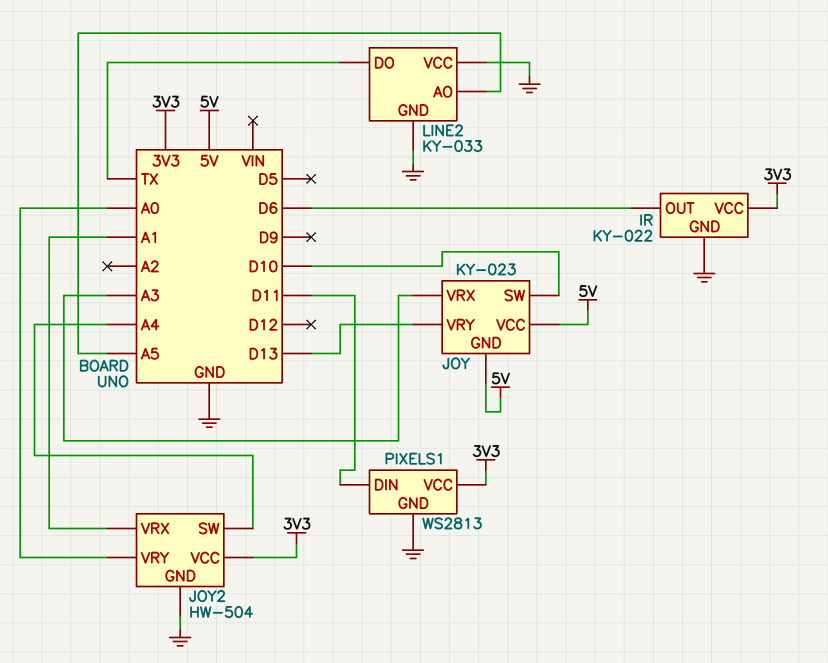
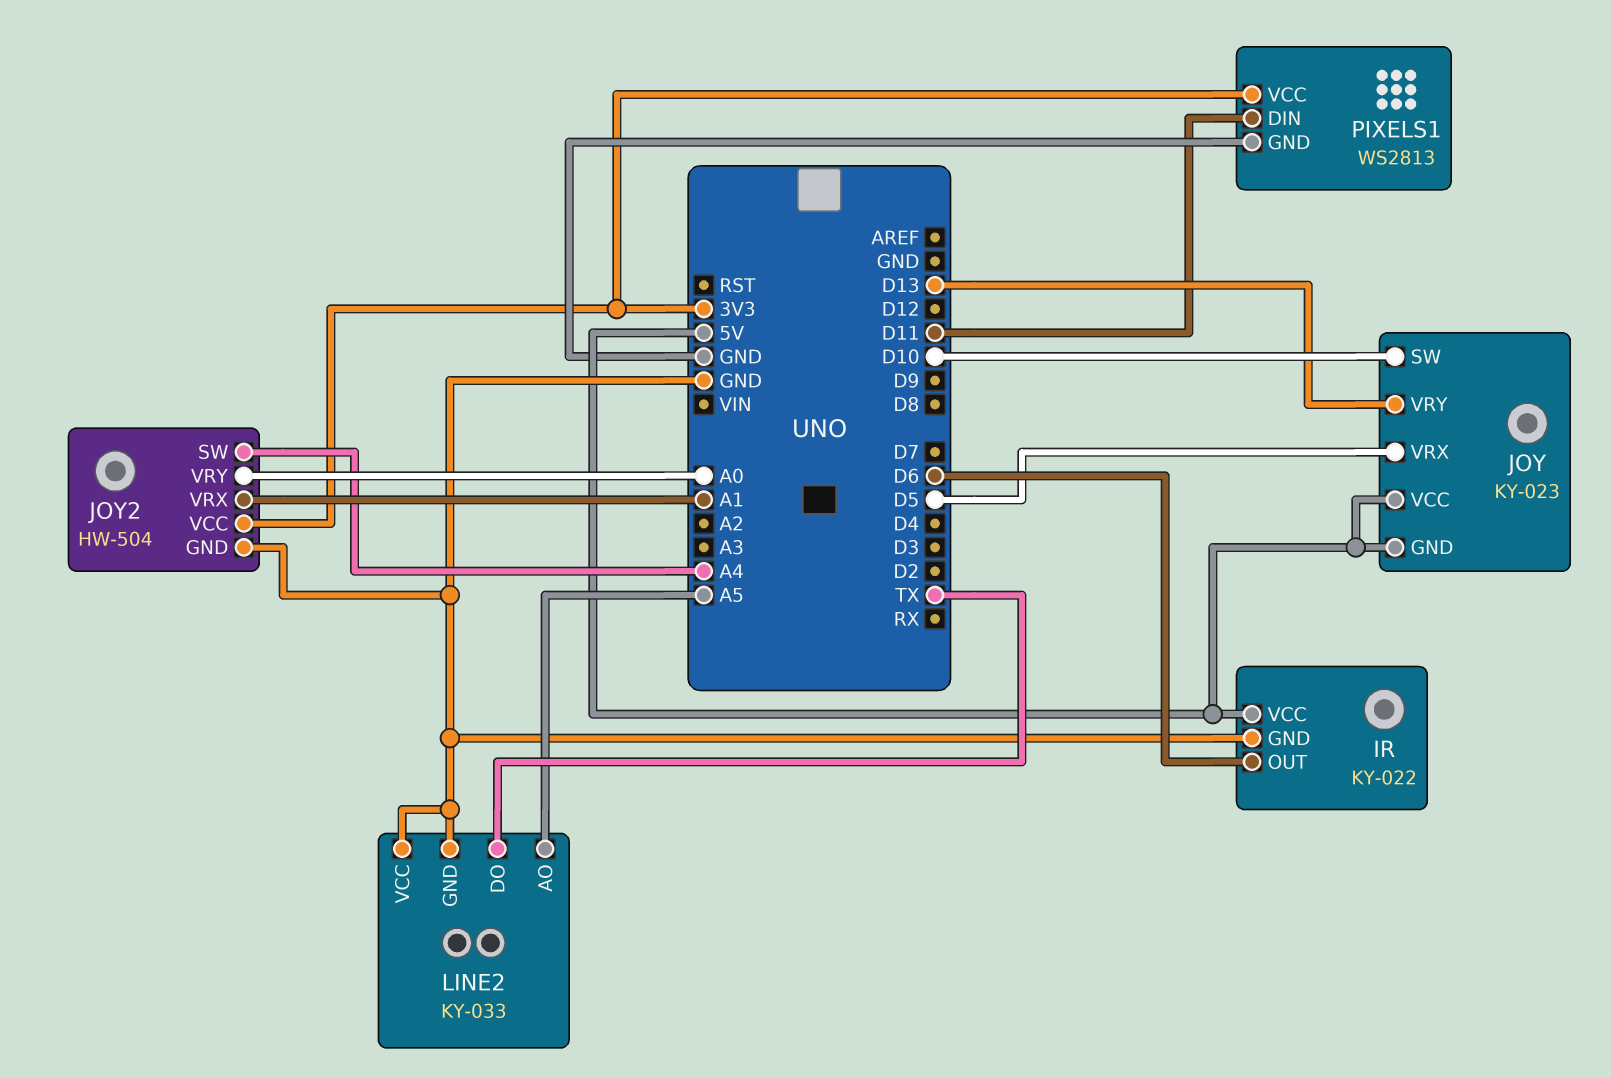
IR pin VCC: 3V3 -> 5V
JOY pin VRX: A3 -> D5

